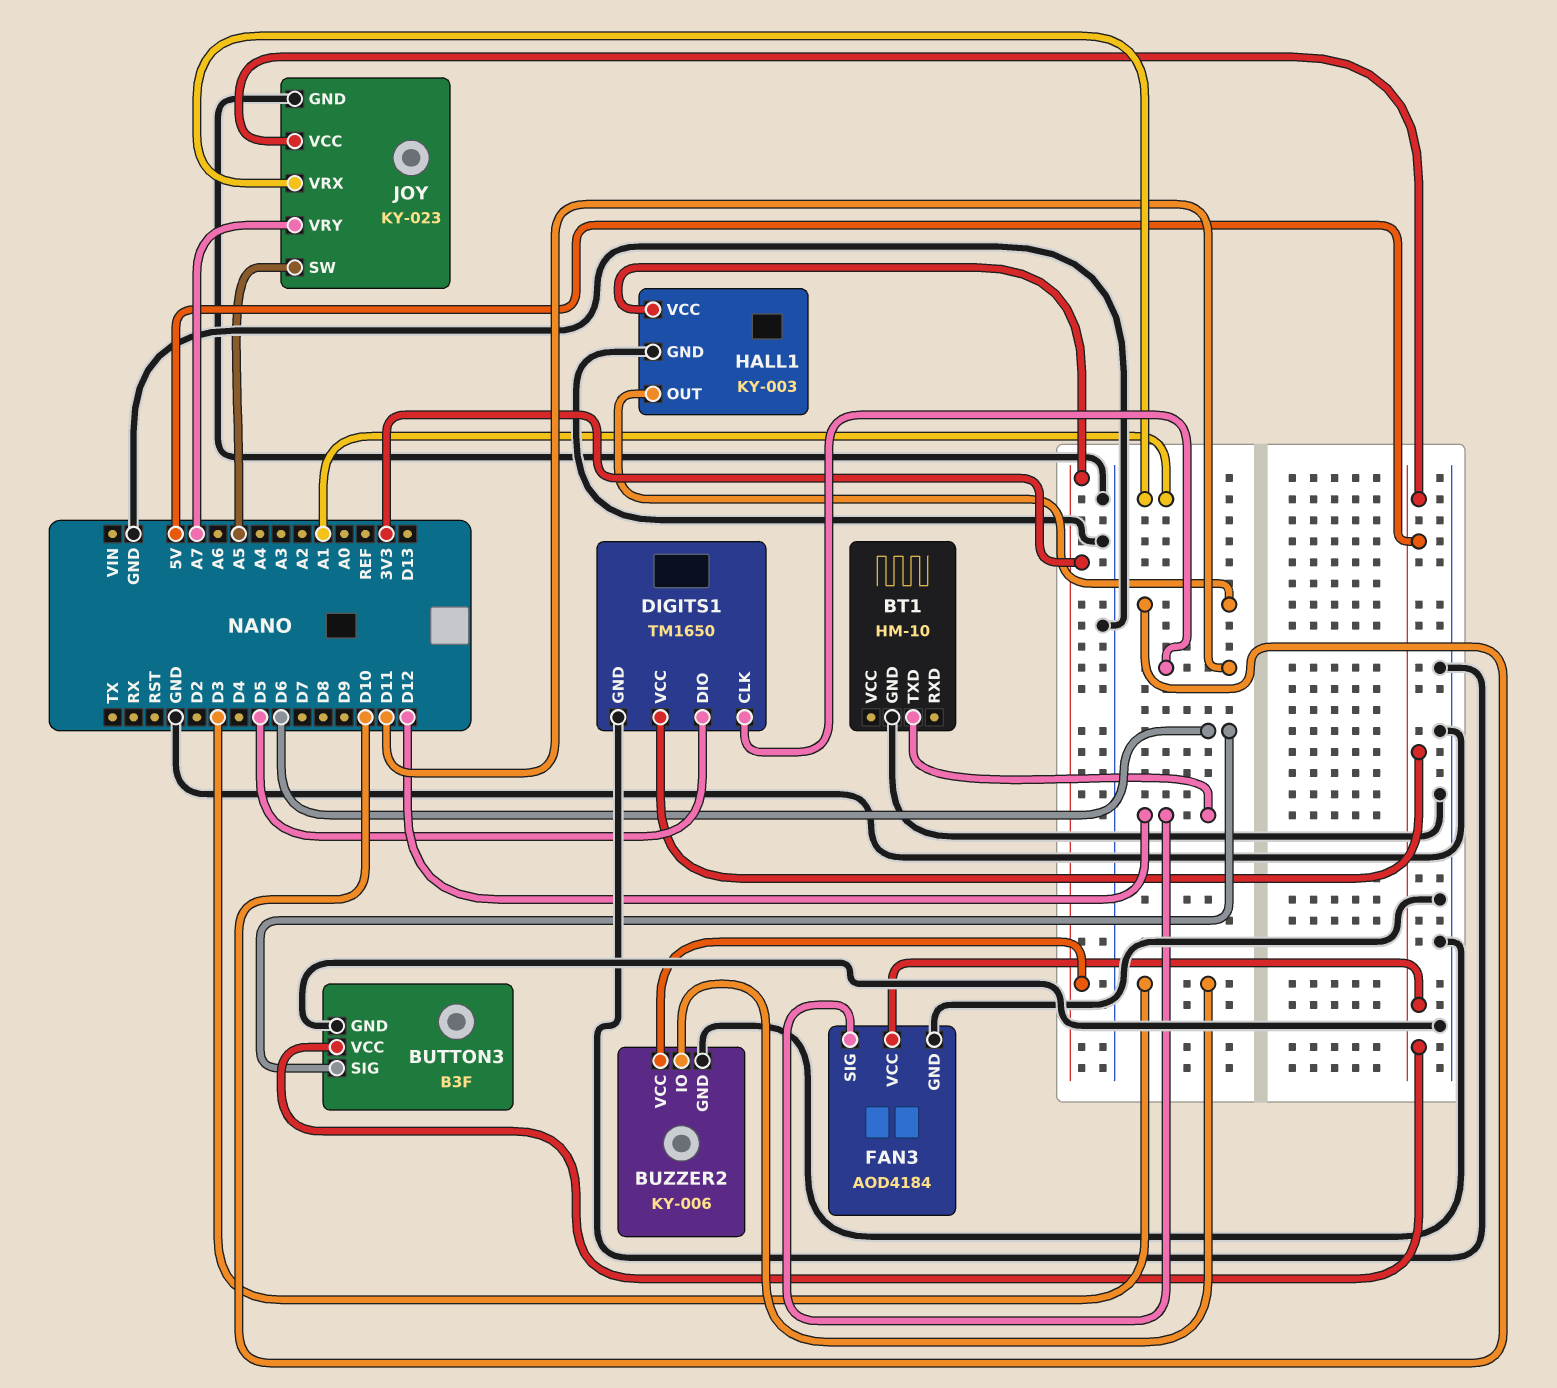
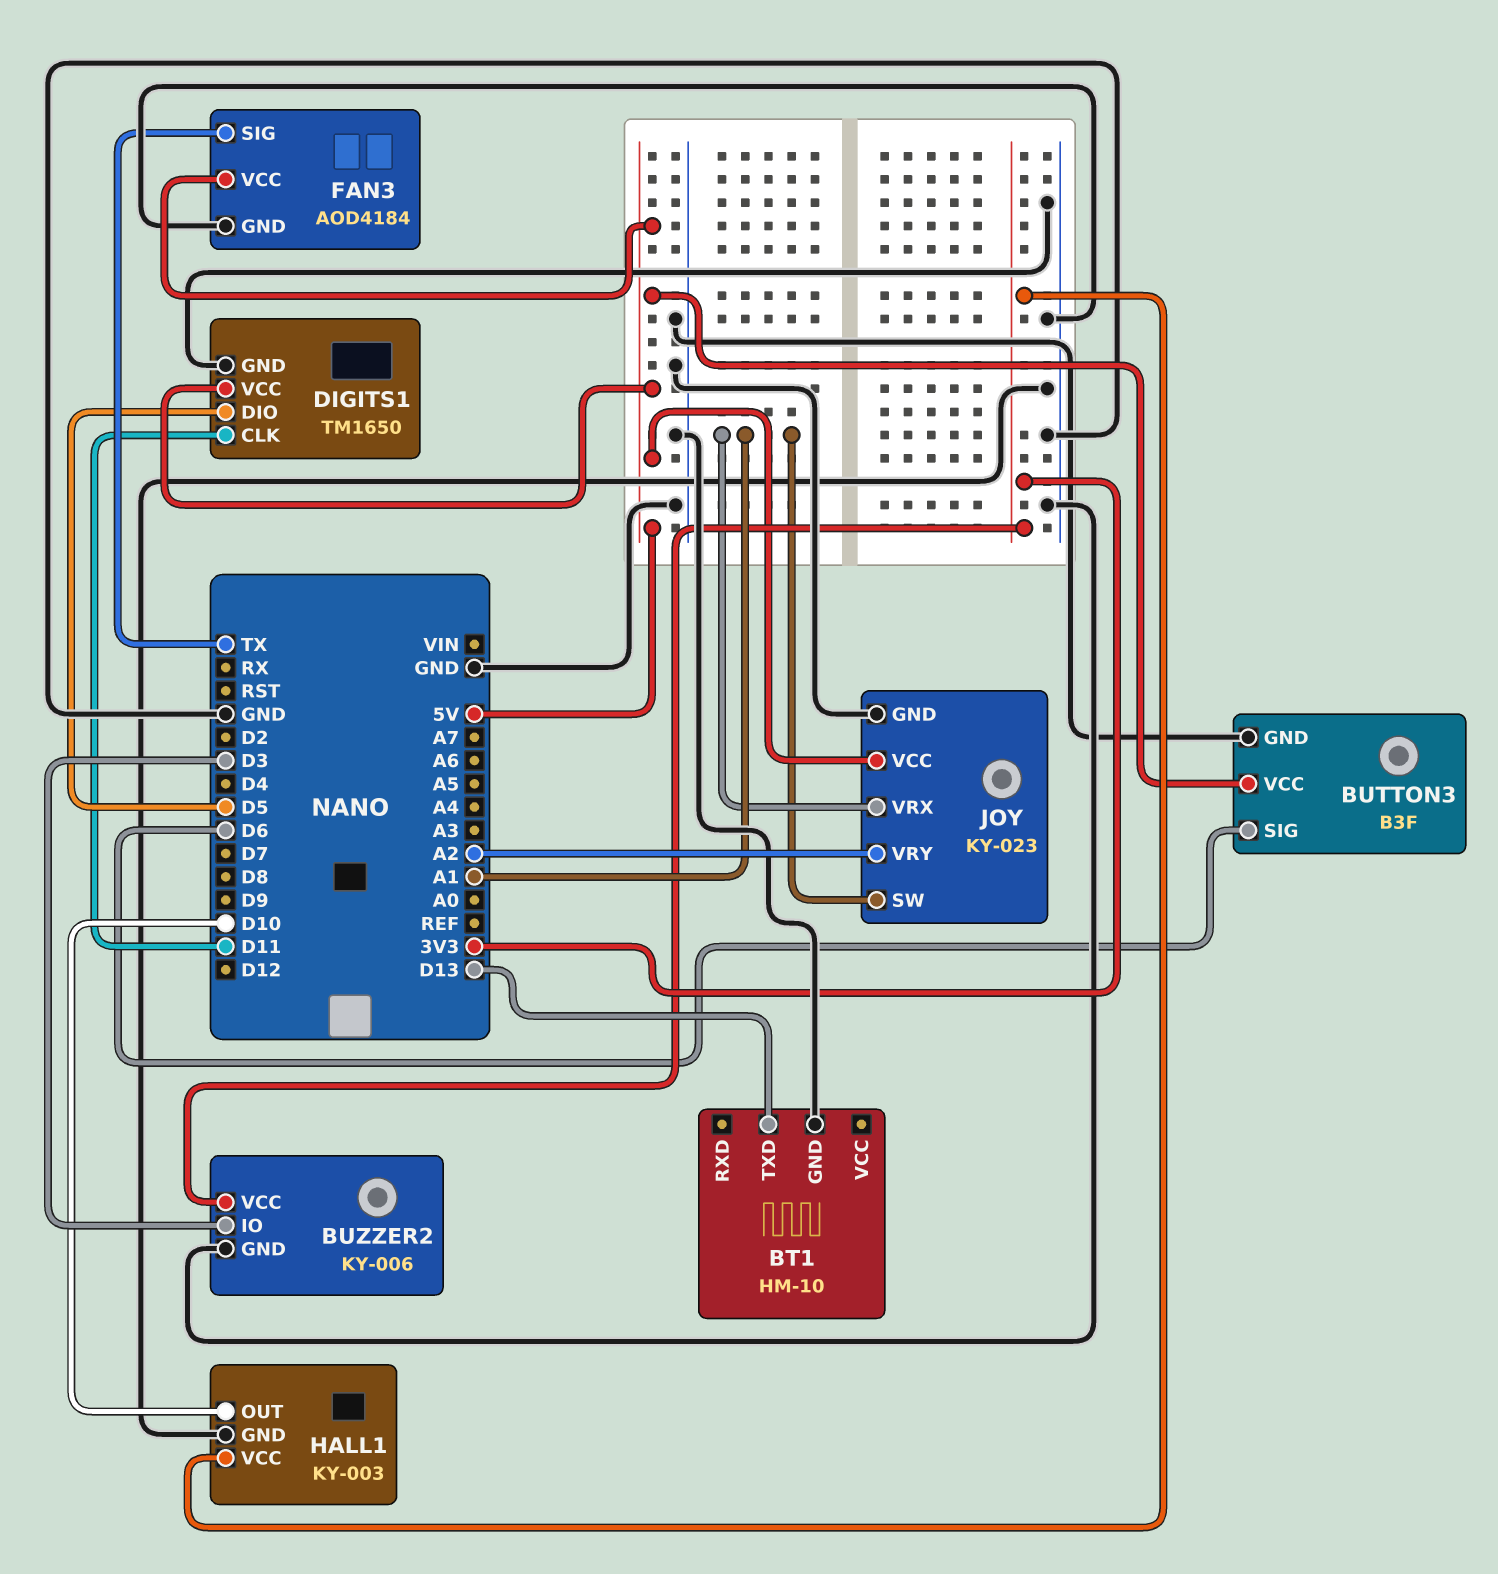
BT1 pin TXD: D12 -> D13
FAN3 pin SIG: D12 -> TX
JOY pin SW: A5 -> A1
JOY pin VRY: A7 -> A2

